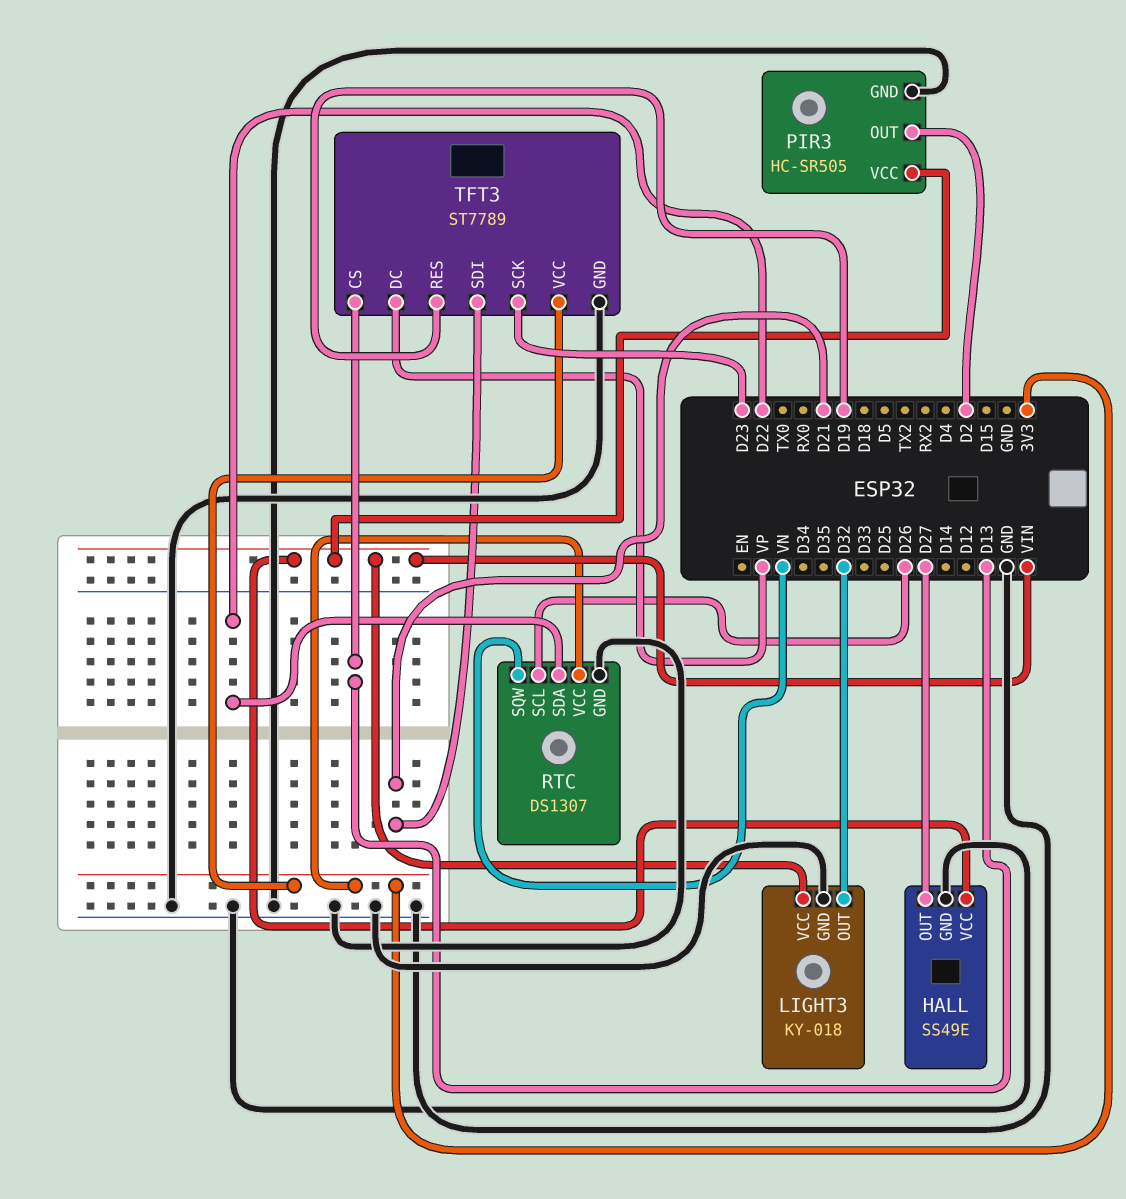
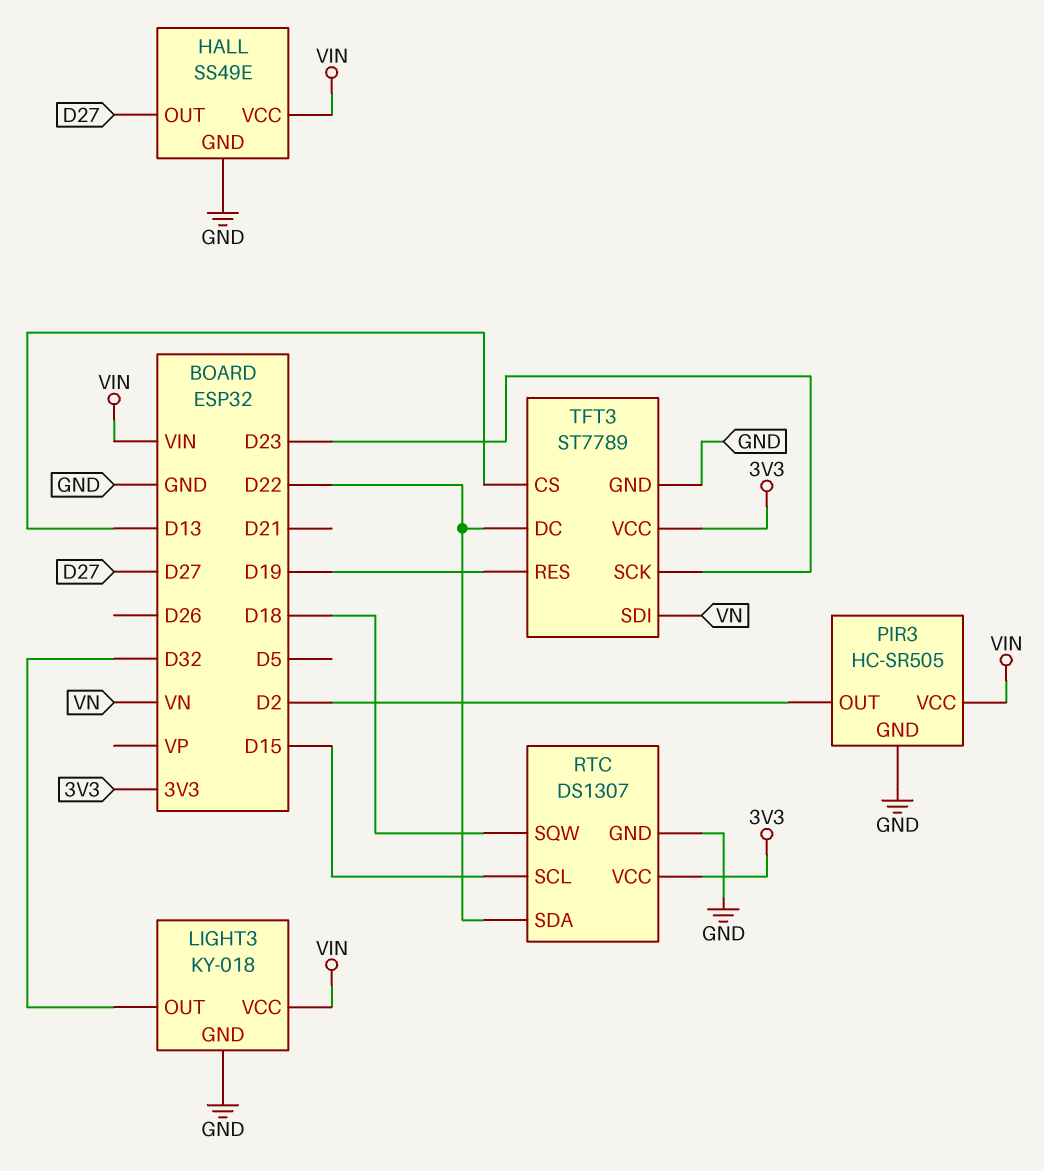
RTC pin SCL: D26 -> D15
RTC pin SQW: VN -> D18
TFT3 pin DC: VP -> D22
TFT3 pin SDI: D21 -> VN

